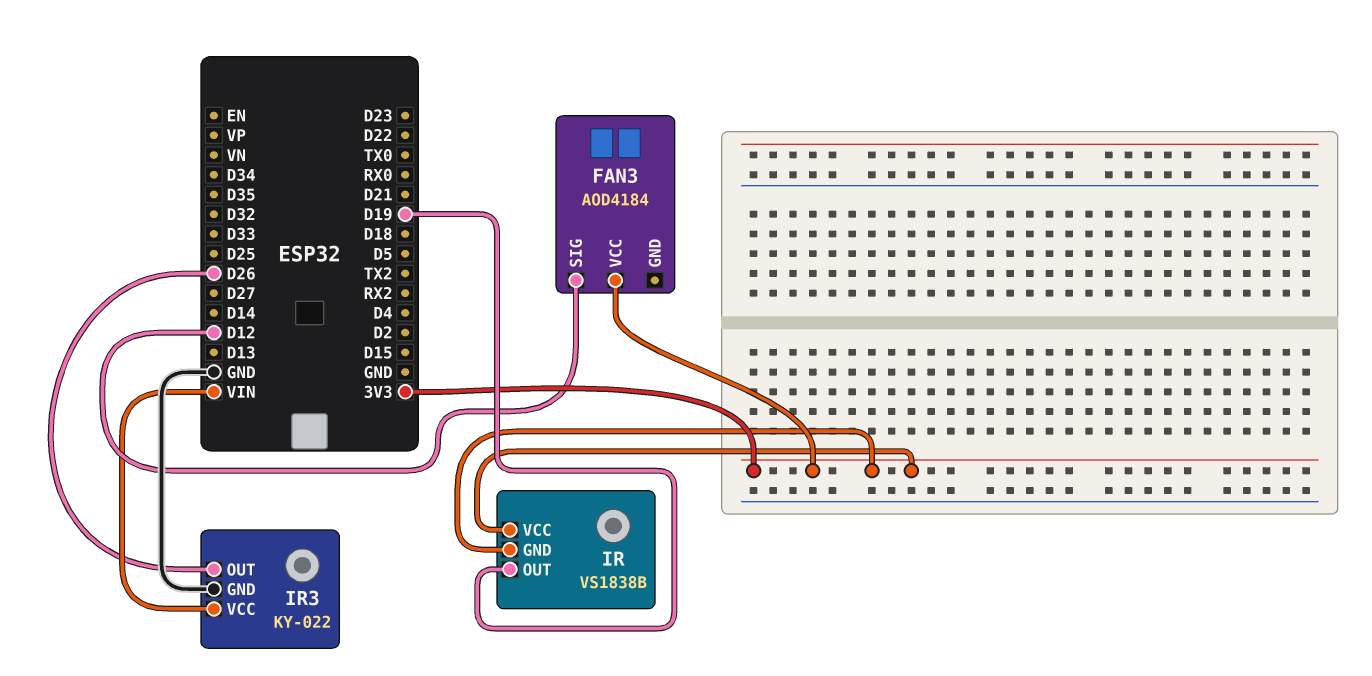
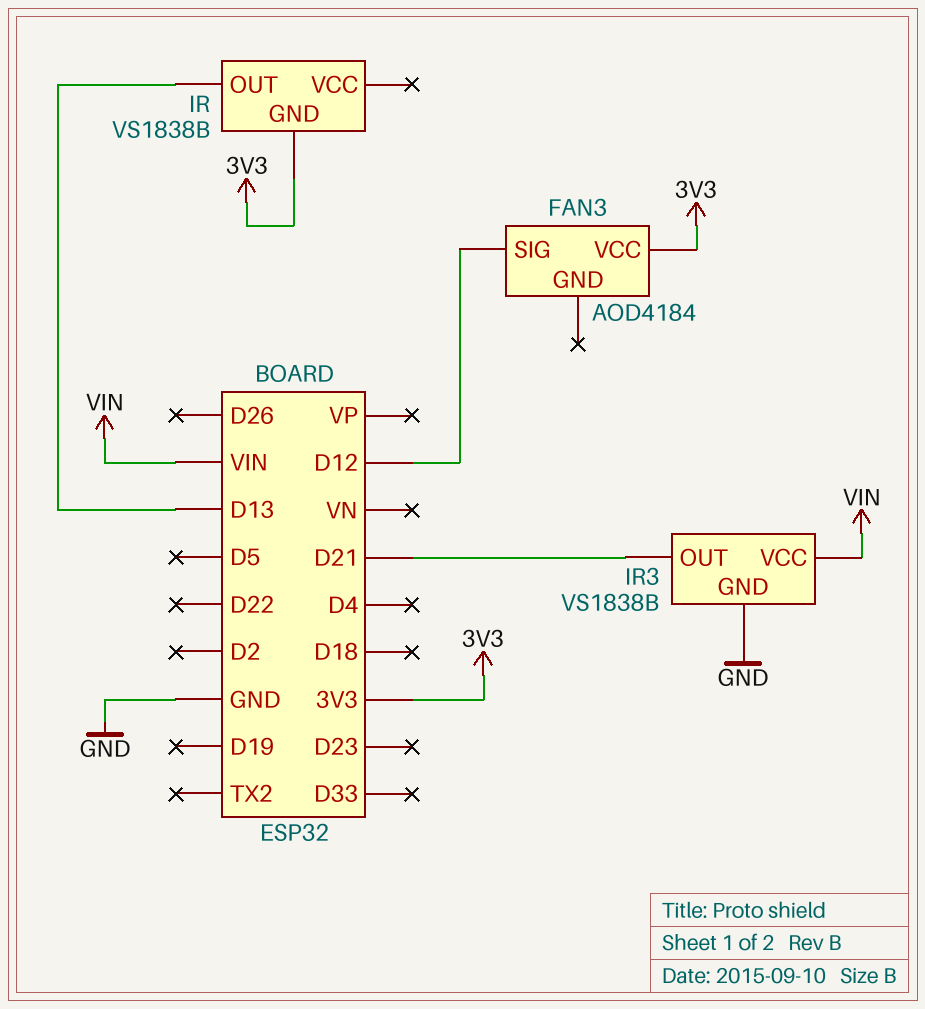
IR pin OUT: D19 -> D13
IR pin VCC: 3V3 -> none
IR3: KY-022 -> VS1838B
IR3 pin OUT: D26 -> D21

